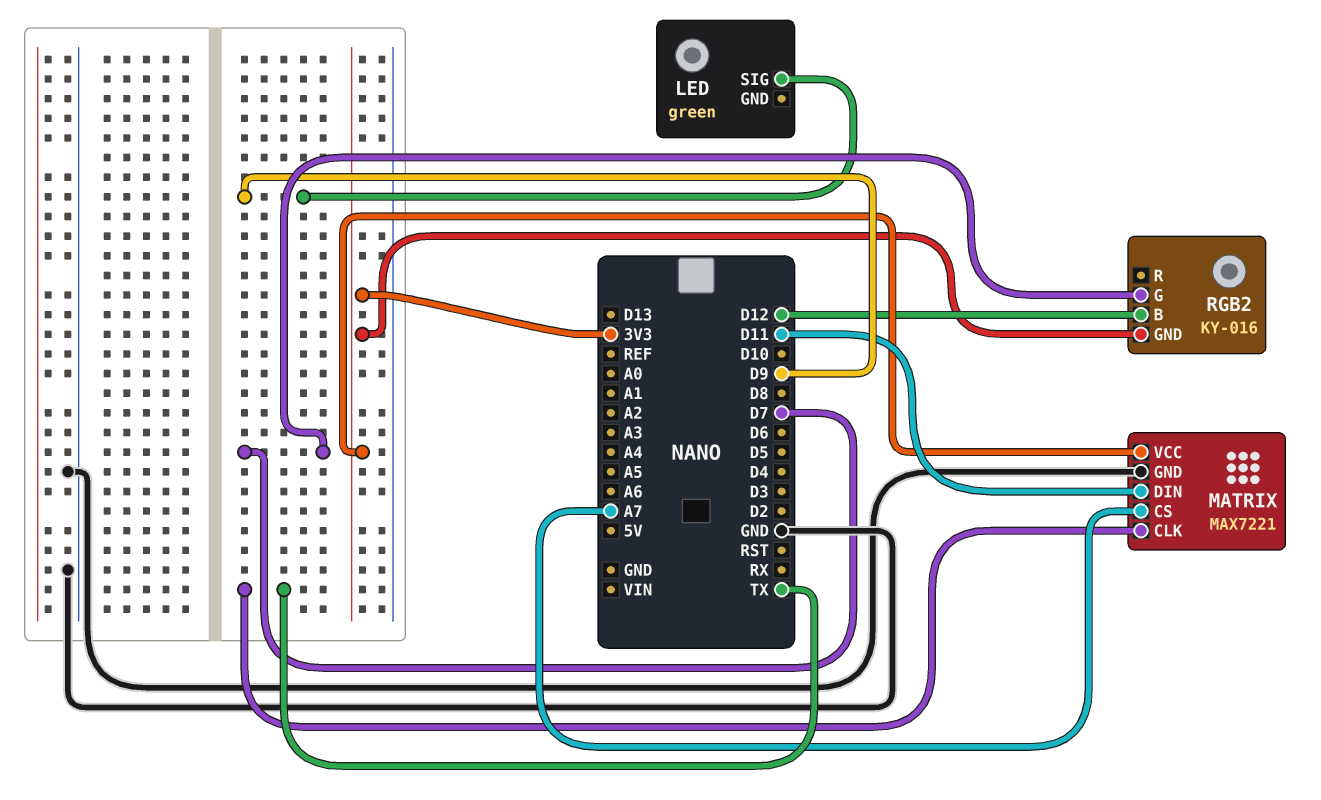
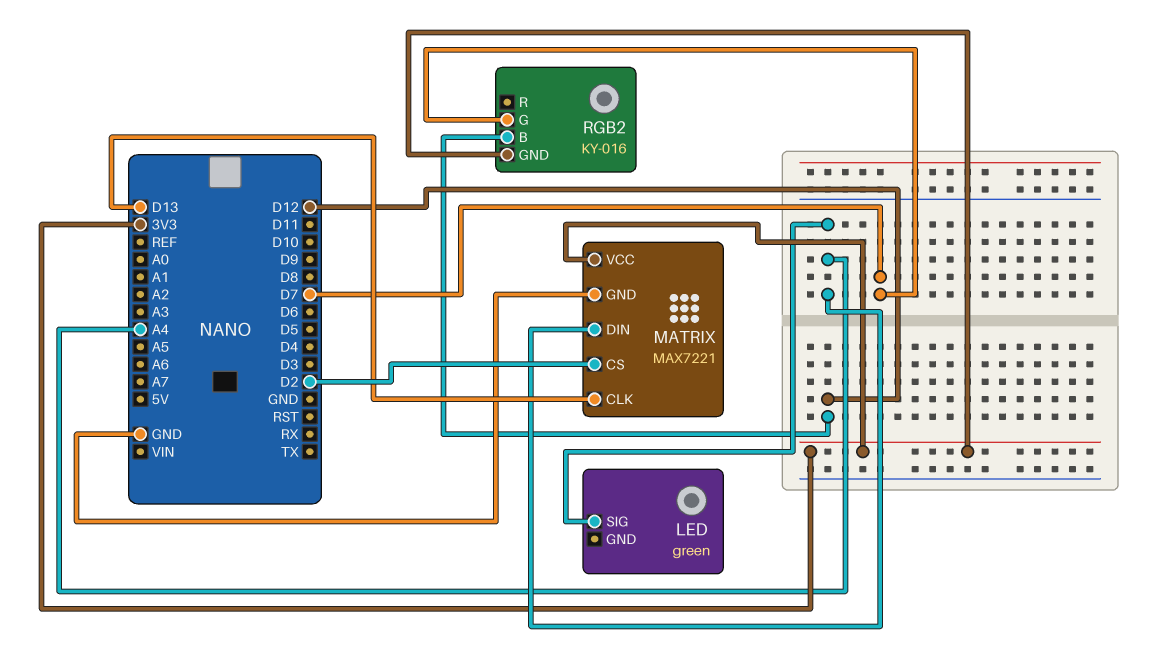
LED pin SIG: D9 -> A4
MATRIX pin CLK: TX -> D13
MATRIX pin CS: A7 -> D2
MATRIX pin DIN: D11 -> A4

